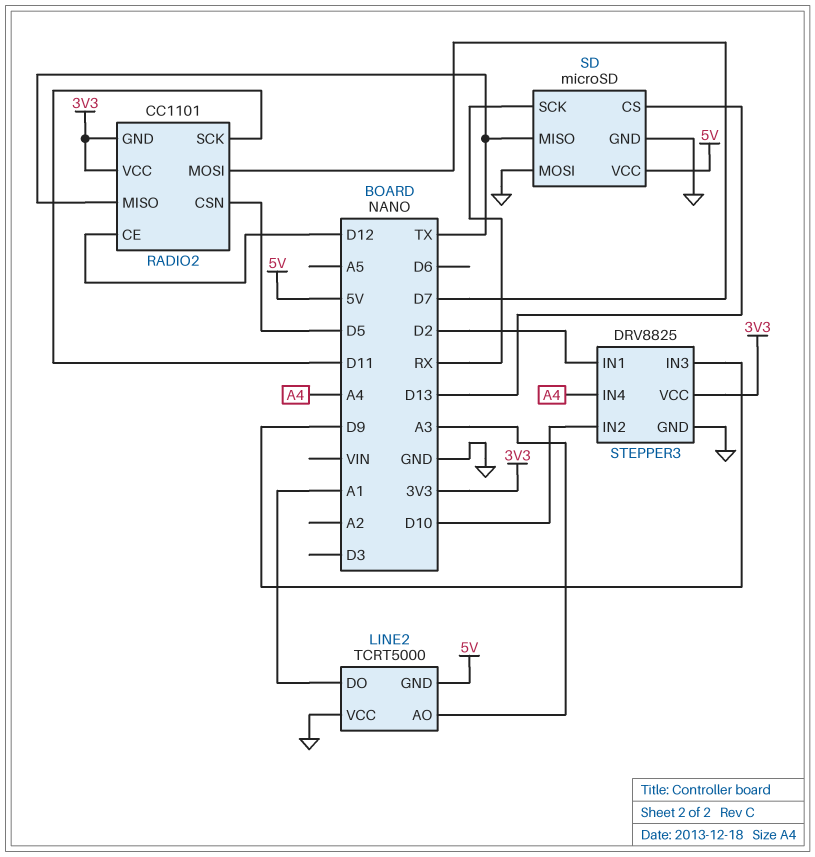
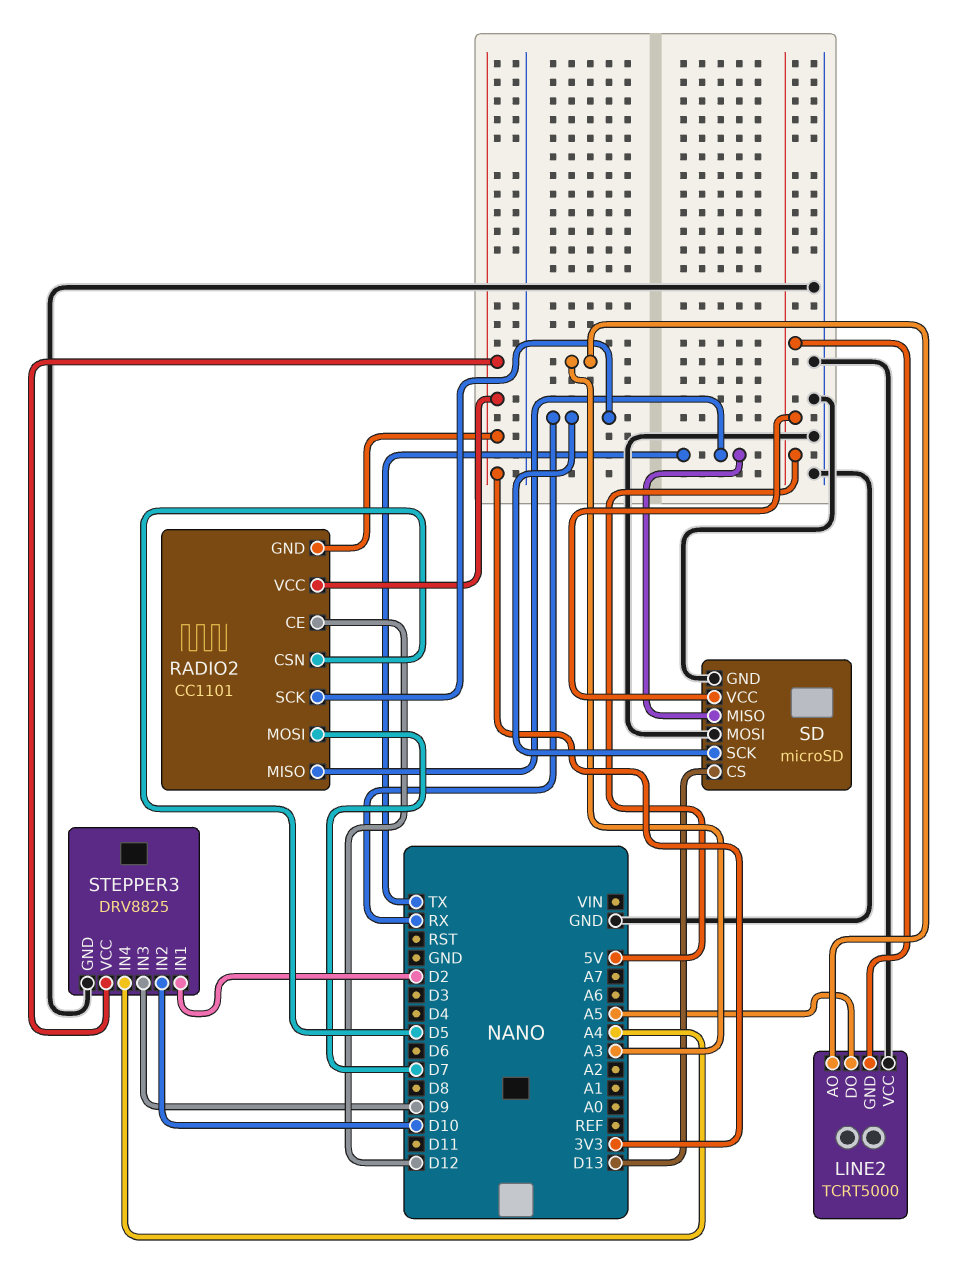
LINE2 pin DO: A1 -> A5
RADIO2 pin SCK: D11 -> RX

